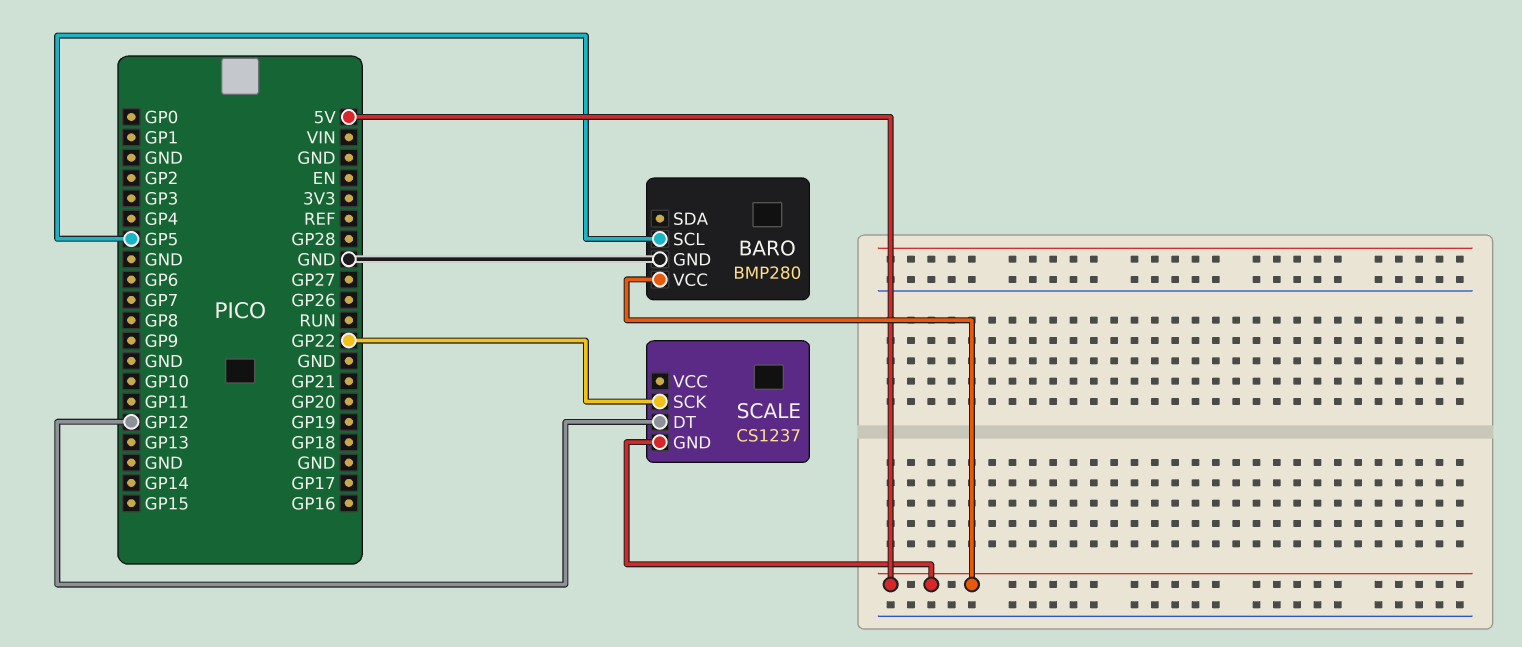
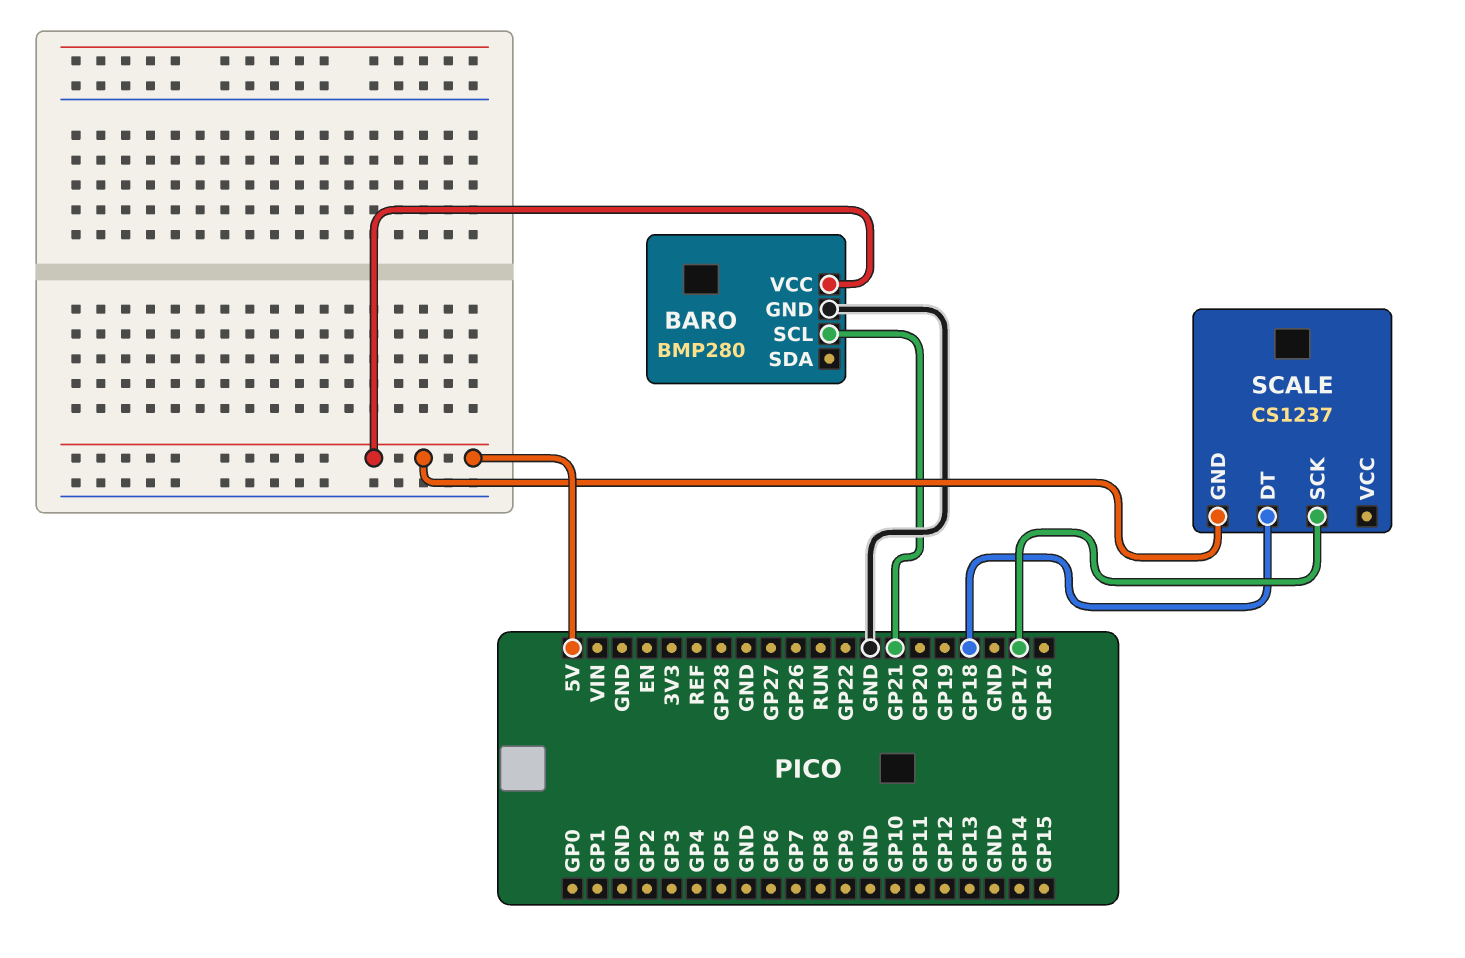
BARO pin SCL: GP5 -> GP21
SCALE pin DT: GP12 -> GP18
SCALE pin SCK: GP22 -> GP17

